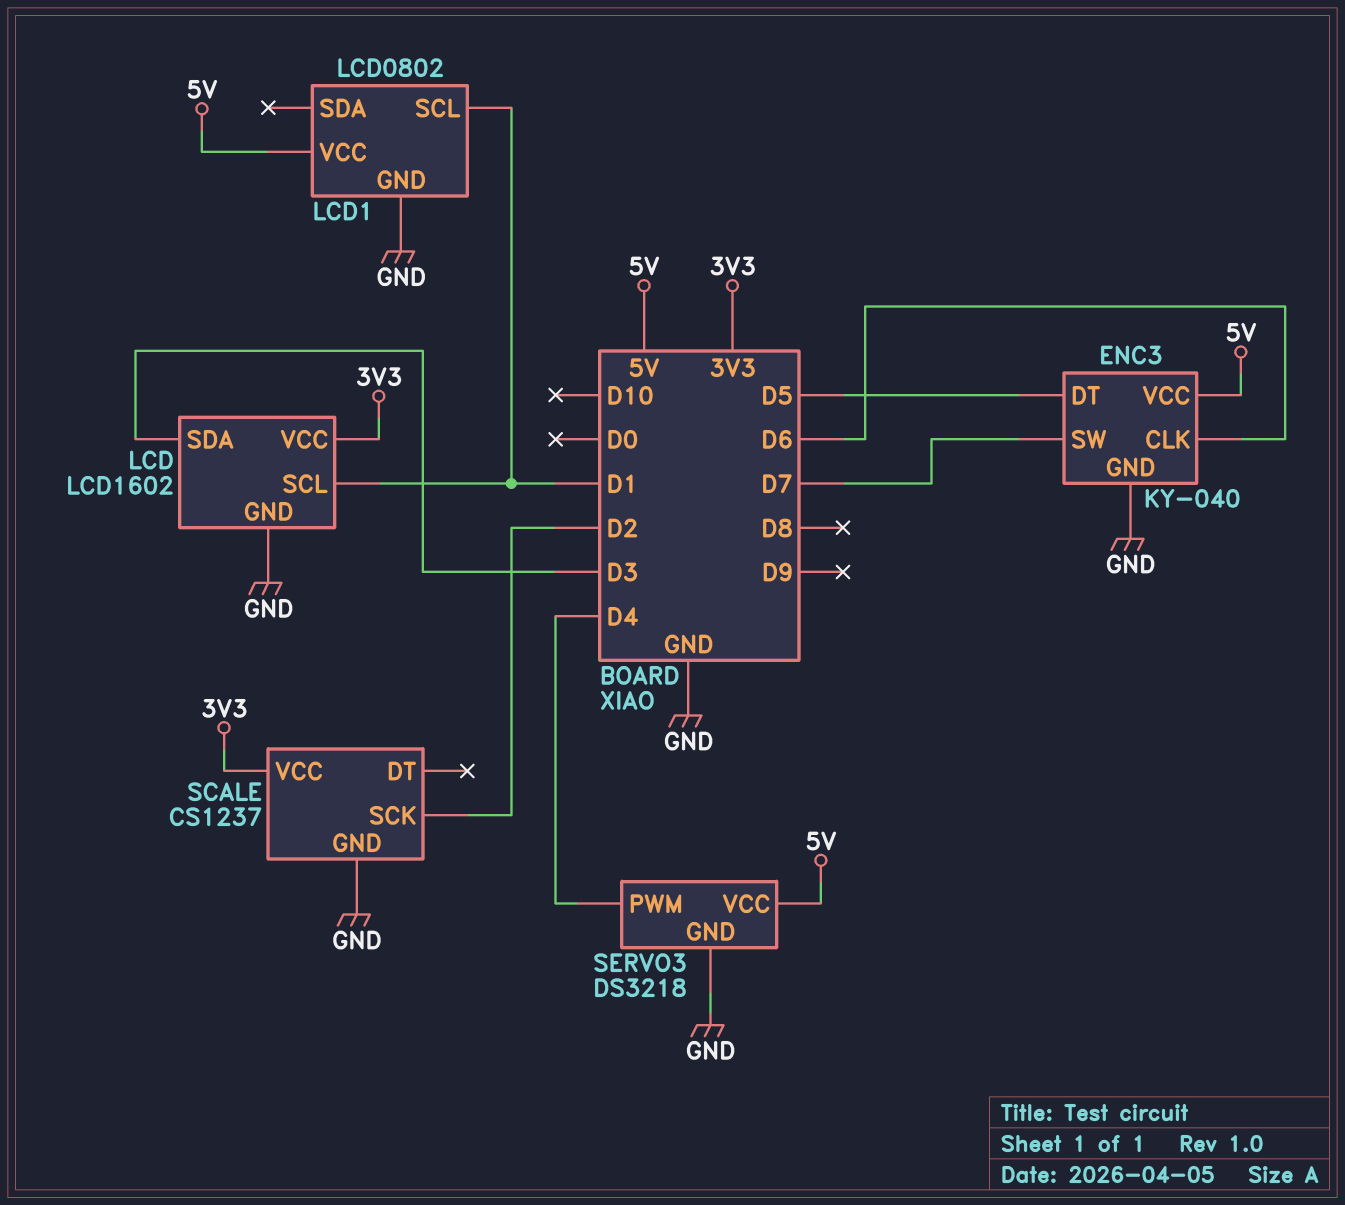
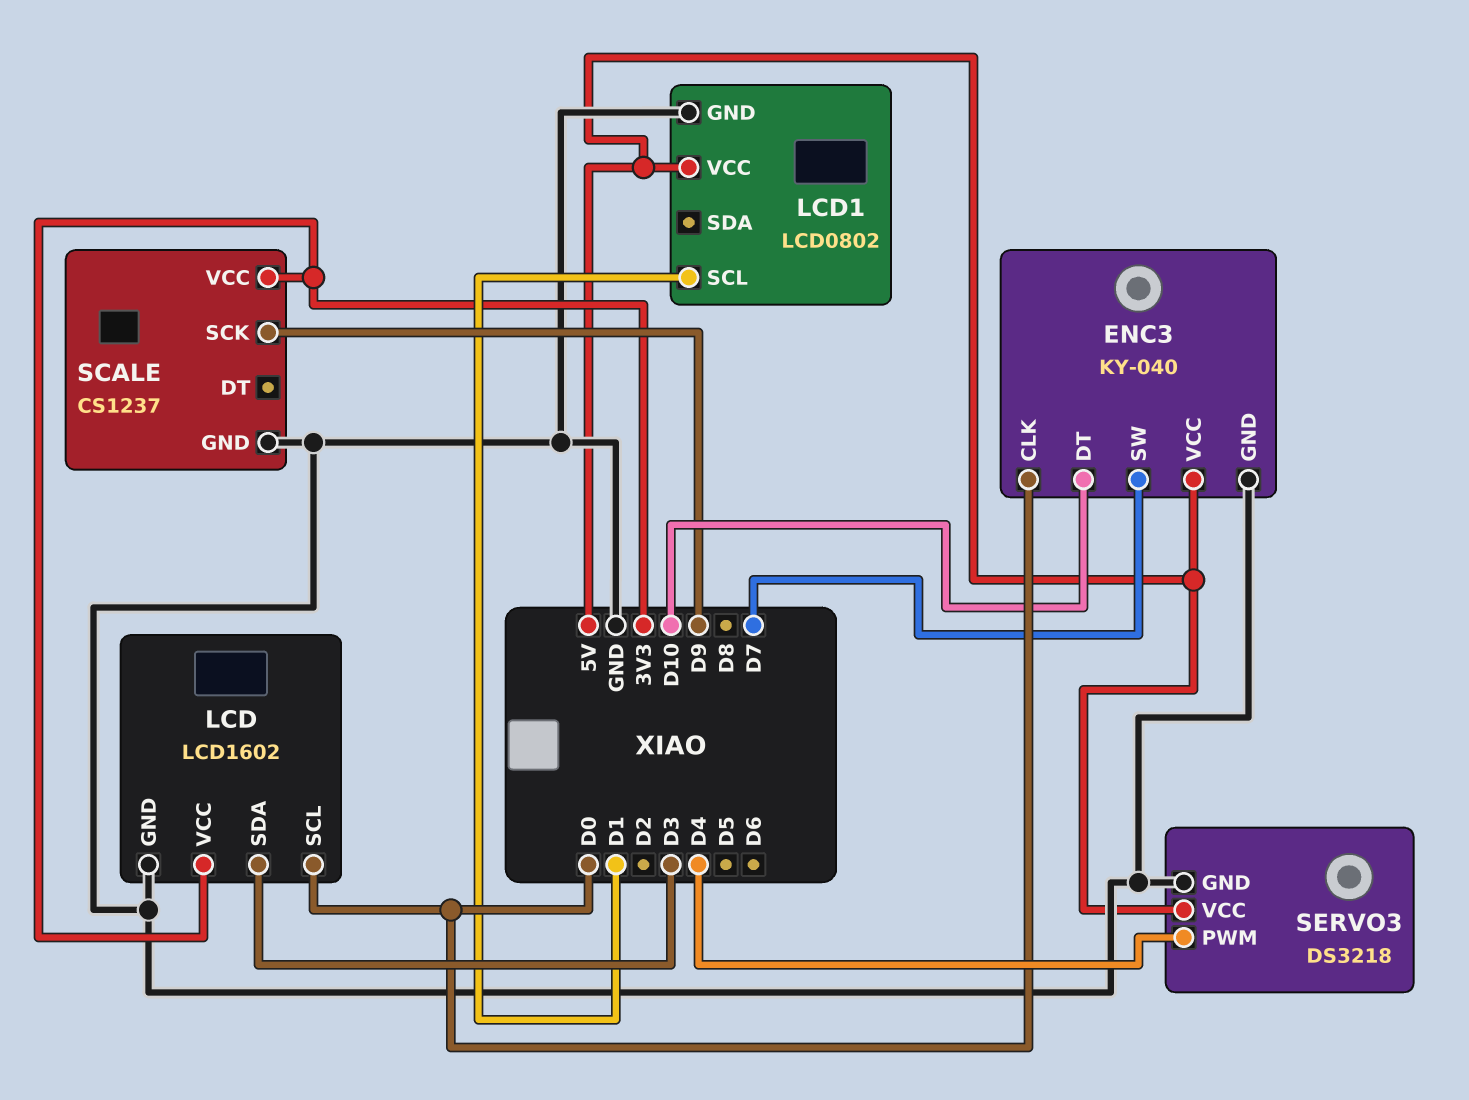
ENC3 pin CLK: D6 -> D0
ENC3 pin DT: D5 -> D10
LCD pin SCL: D1 -> D0
SCALE pin SCK: D2 -> D9

